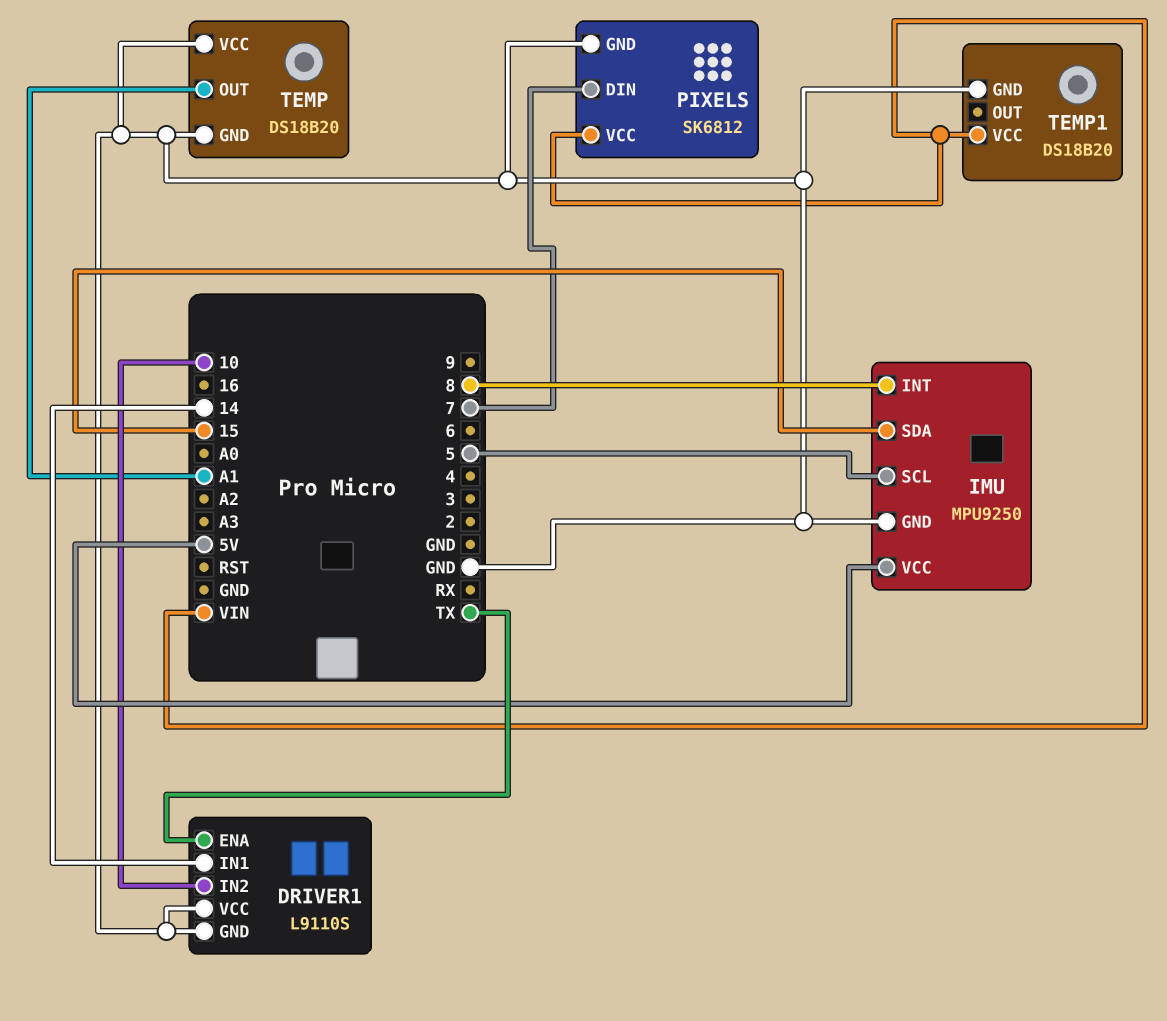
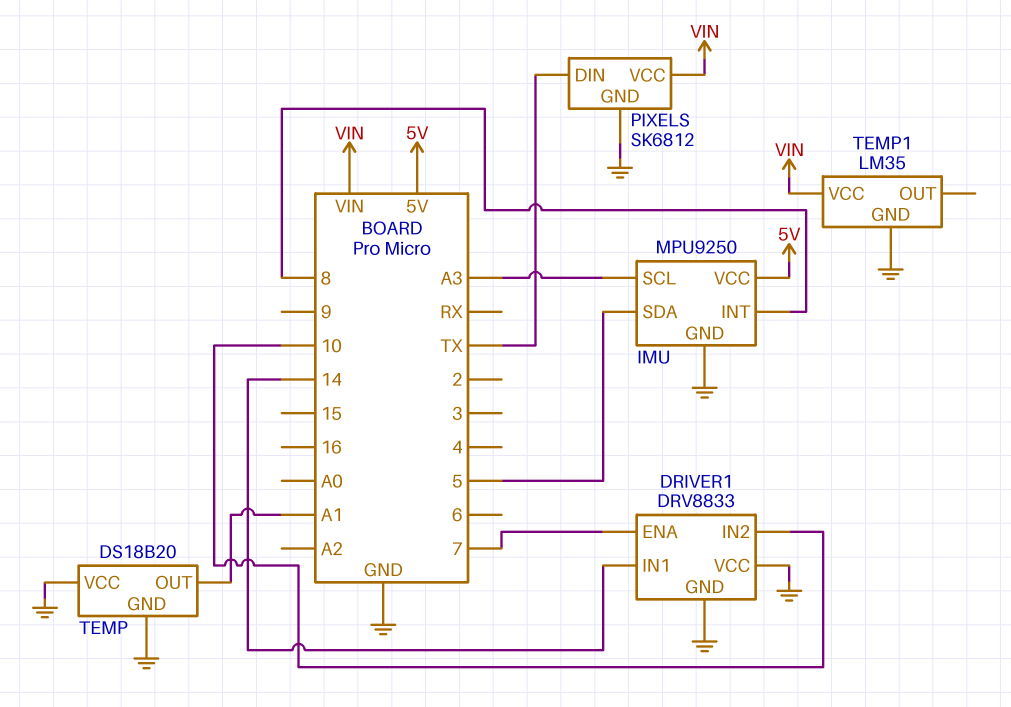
DRIVER1: L9110S -> DRV8833
DRIVER1 pin ENA: TX -> 7
IMU pin SCL: 5 -> A3
IMU pin SDA: 15 -> 5
PIXELS pin DIN: 7 -> TX
TEMP1: DS18B20 -> LM35

